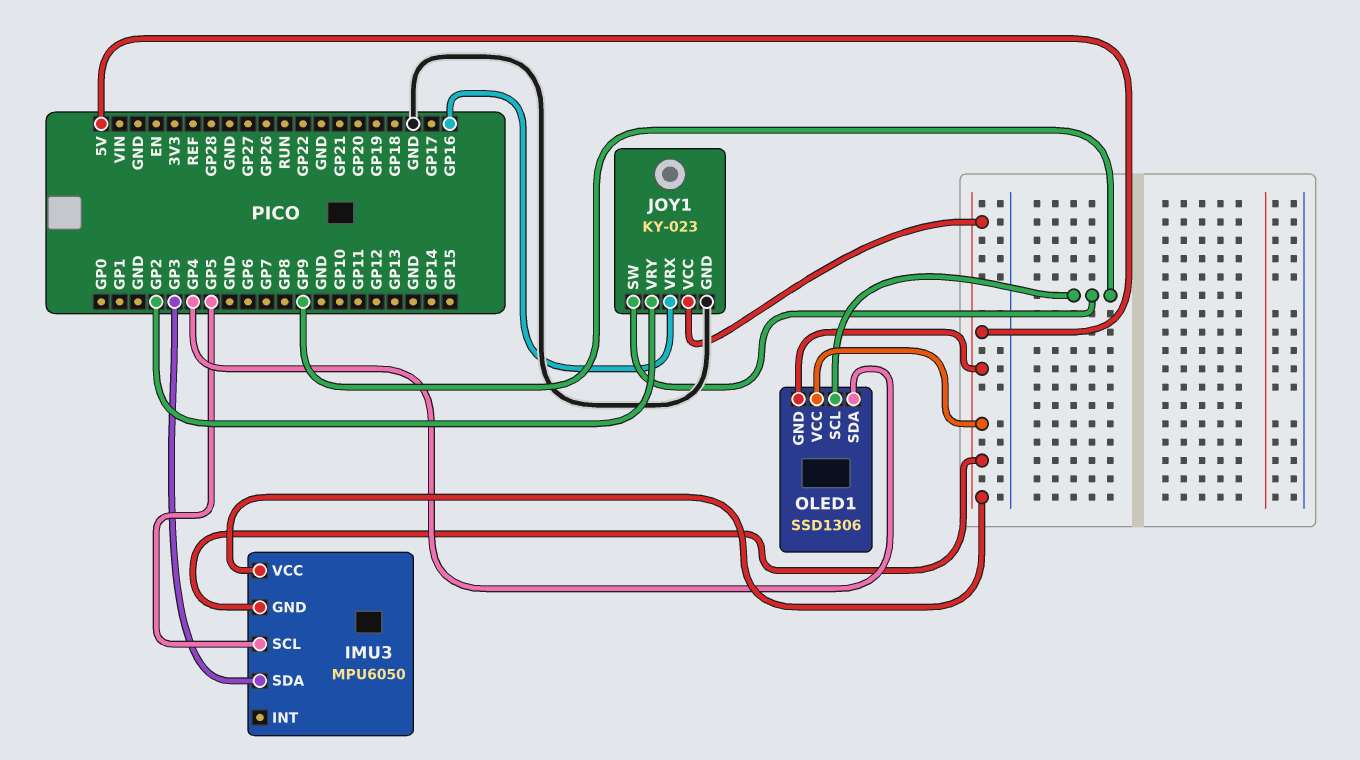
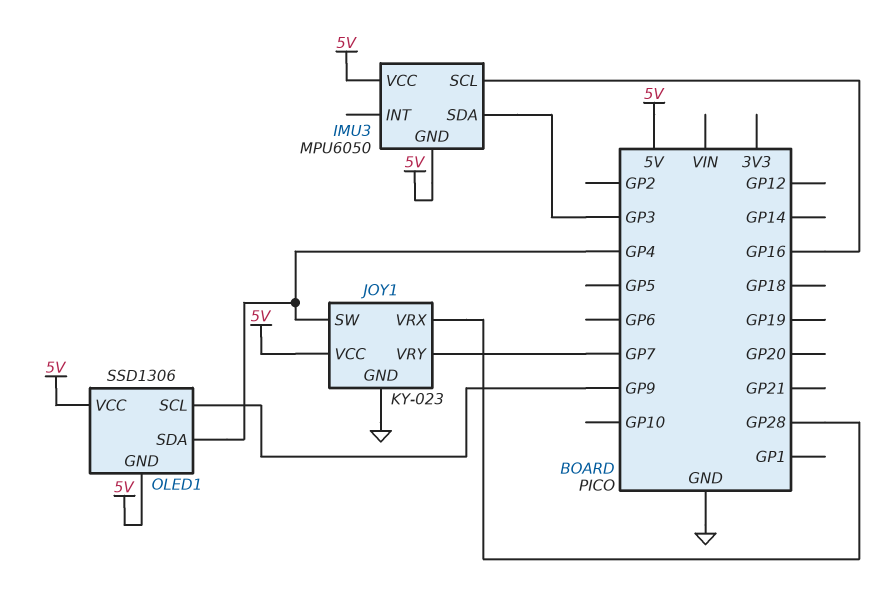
IMU3 pin SCL: GP5 -> GP16
JOY1 pin SW: GP9 -> GP4
JOY1 pin VRX: GP16 -> GP28
JOY1 pin VRY: GP2 -> GP7

